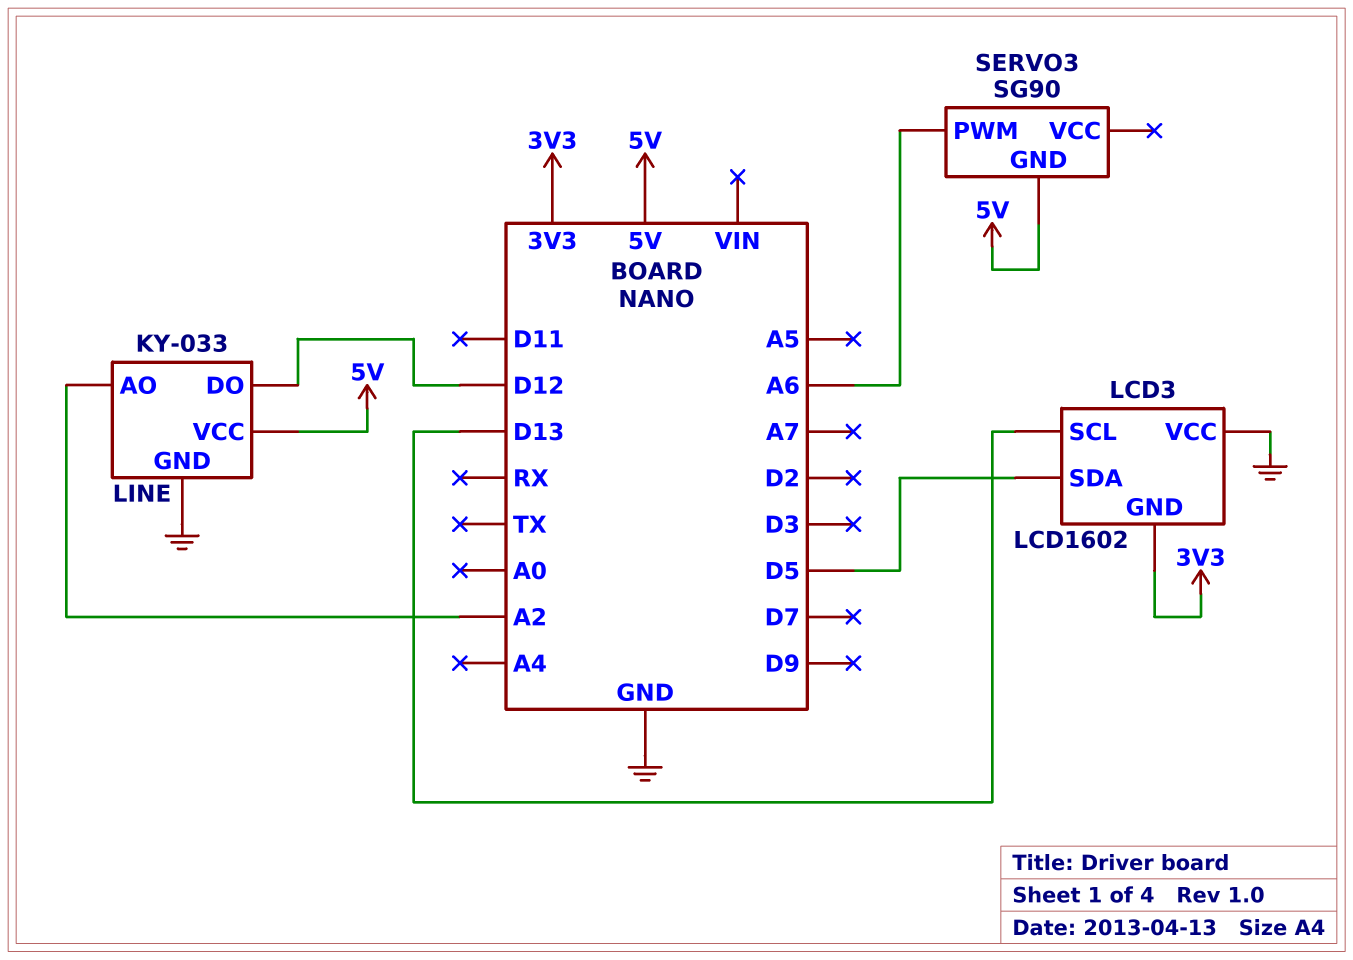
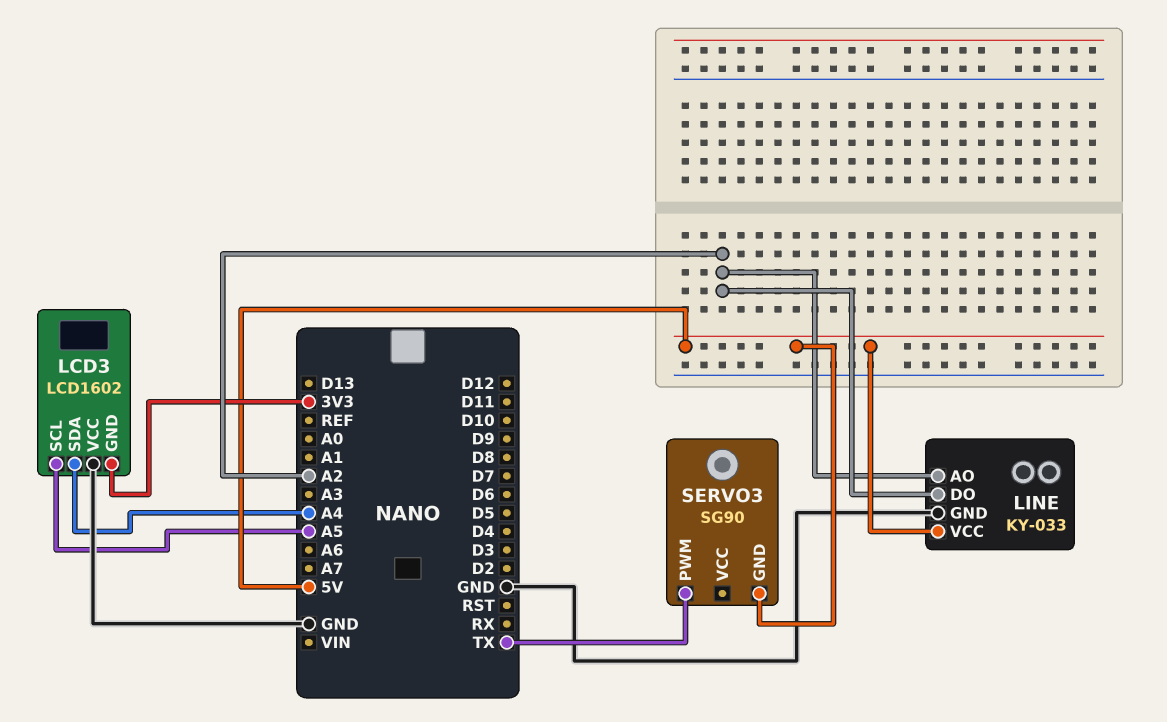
LCD3 pin SCL: D13 -> A5
LCD3 pin SDA: D5 -> A4
LINE pin DO: D12 -> A2
SERVO3 pin PWM: A6 -> TX

